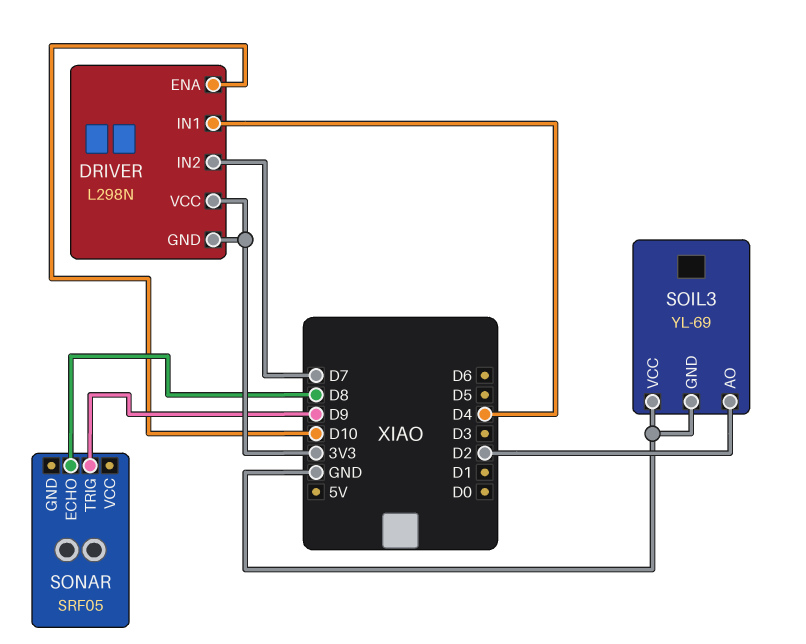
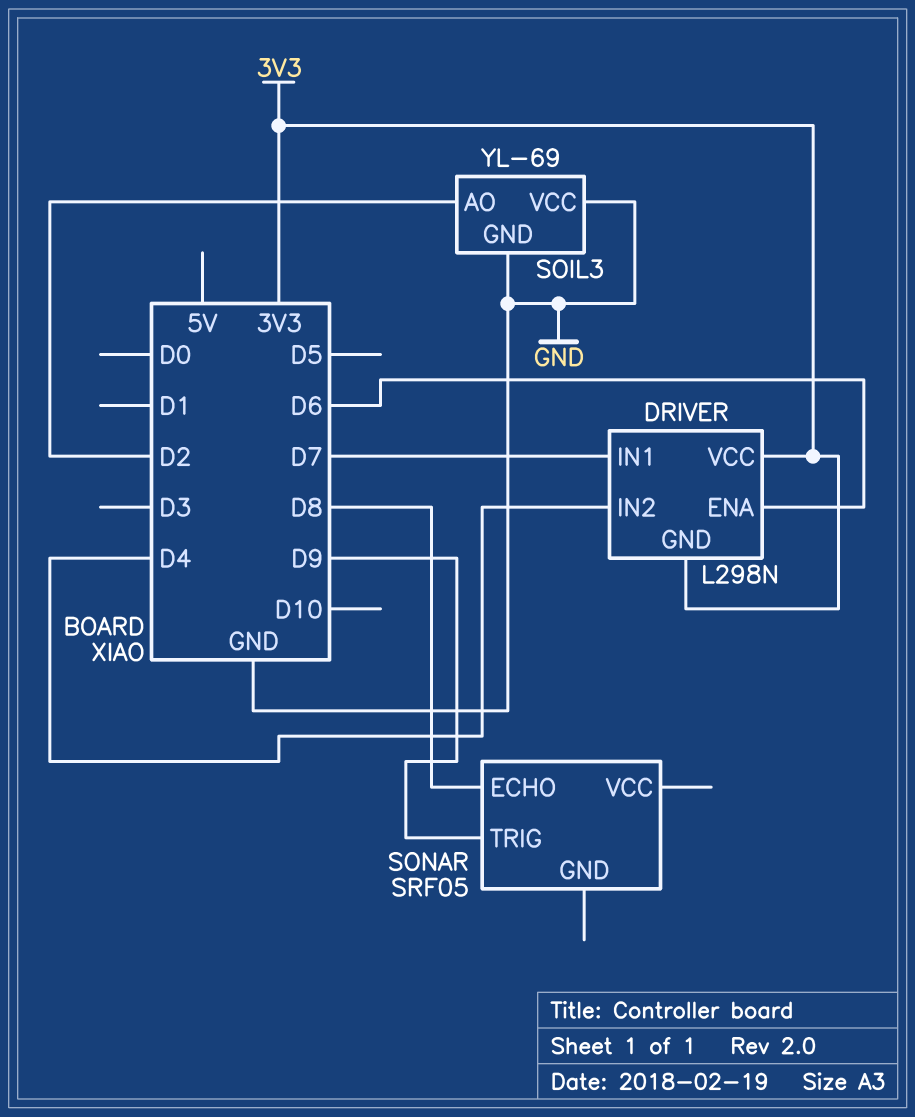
DRIVER pin ENA: D10 -> D6
DRIVER pin IN1: D4 -> D7
DRIVER pin IN2: D7 -> D4

